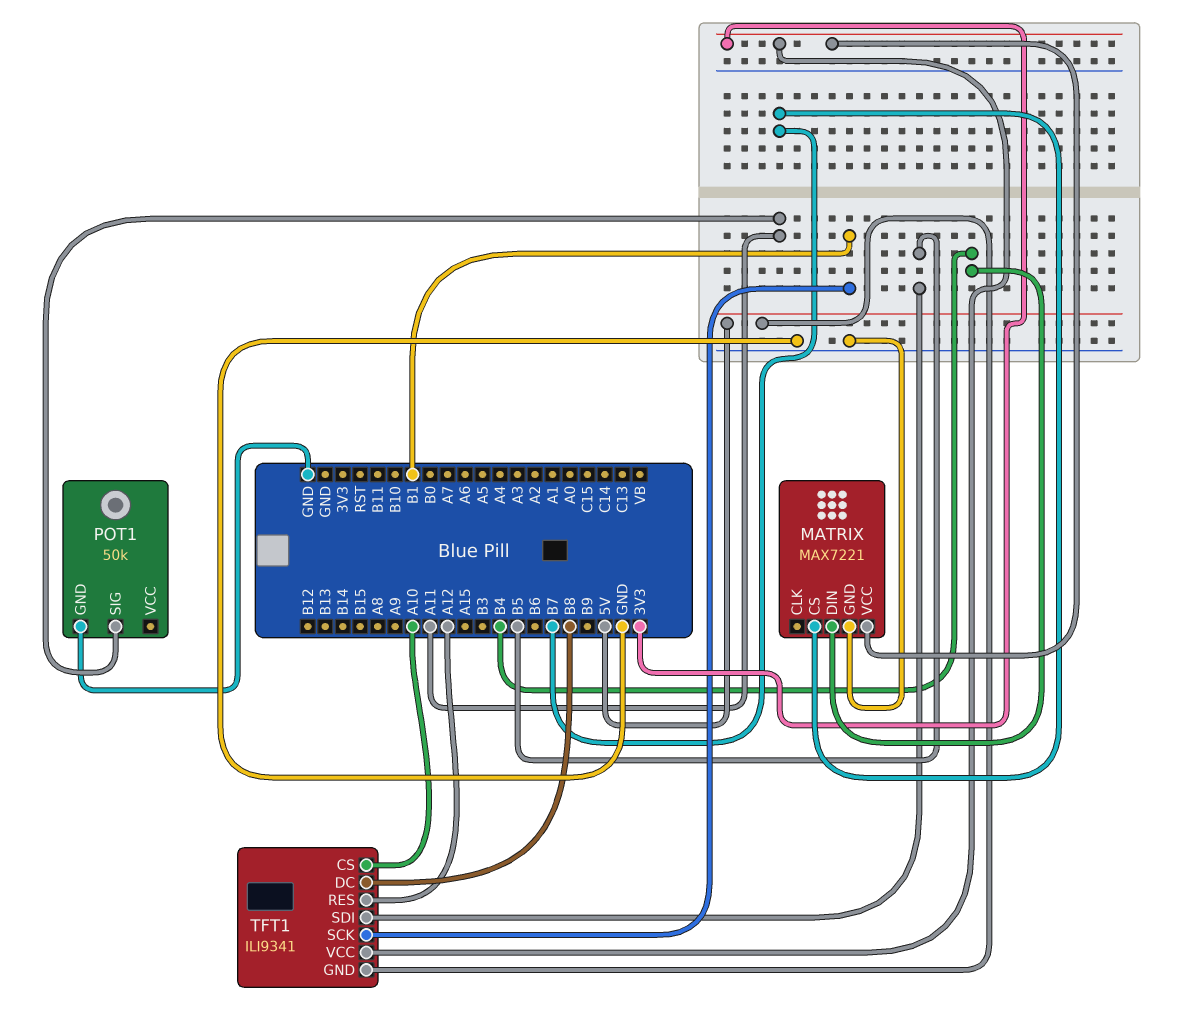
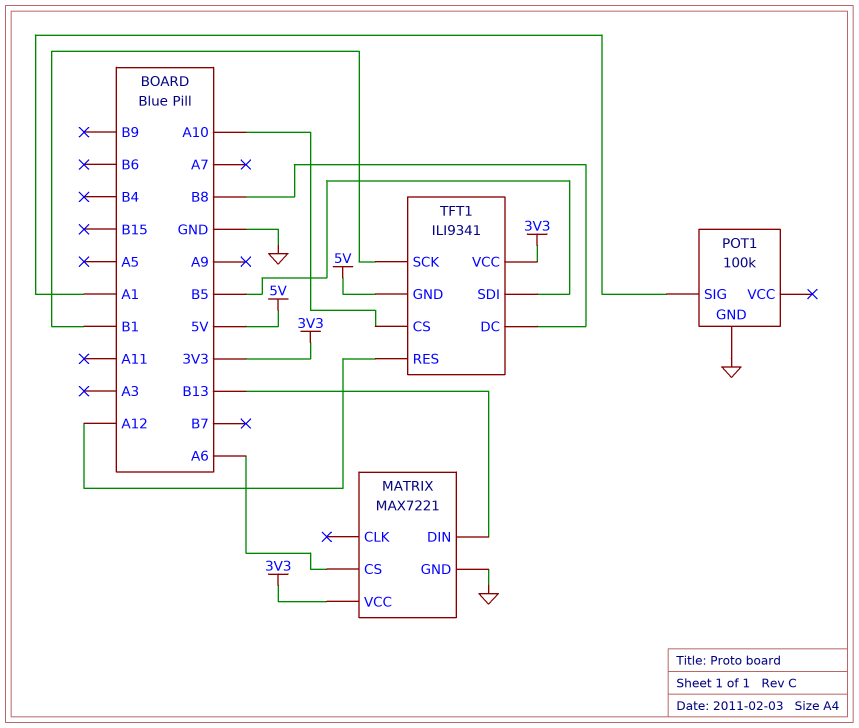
MATRIX pin CS: B7 -> A6
MATRIX pin DIN: B4 -> B13
POT1: 50k -> 100k
POT1 pin SIG: A11 -> A1

